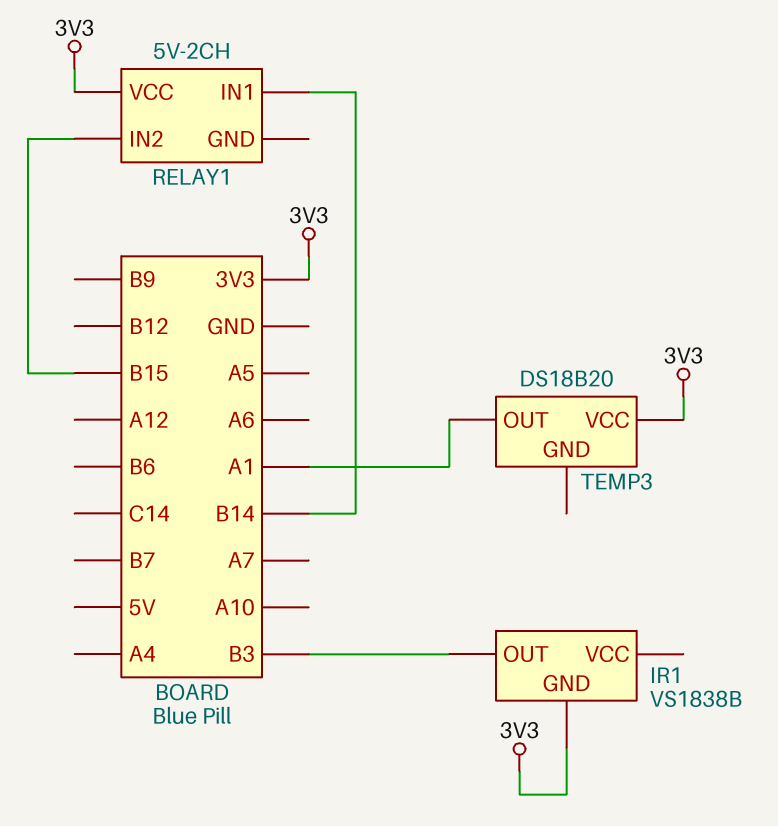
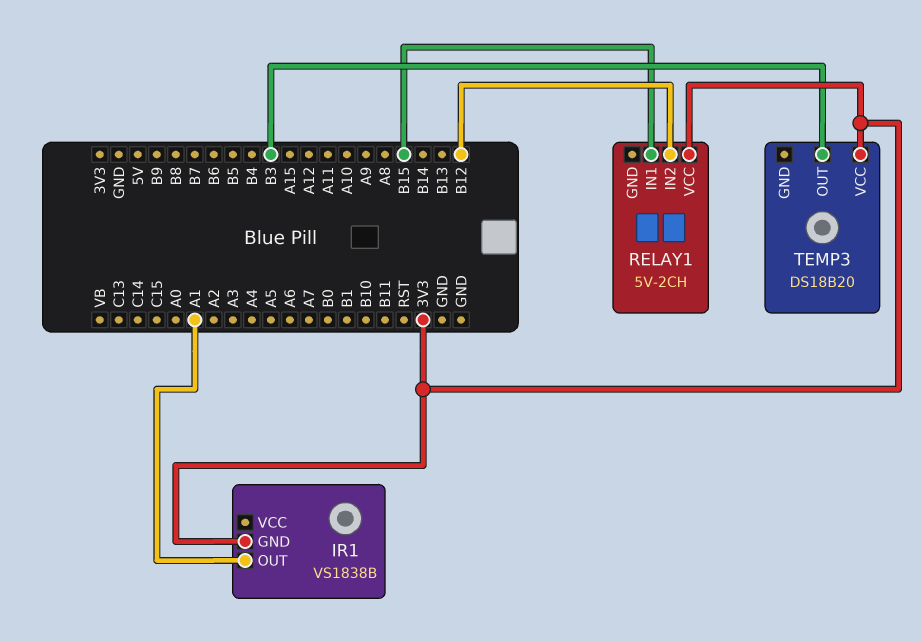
IR1 pin OUT: B3 -> A1
RELAY1 pin IN1: B14 -> B15
RELAY1 pin IN2: B15 -> B12
TEMP3 pin OUT: A1 -> B3

